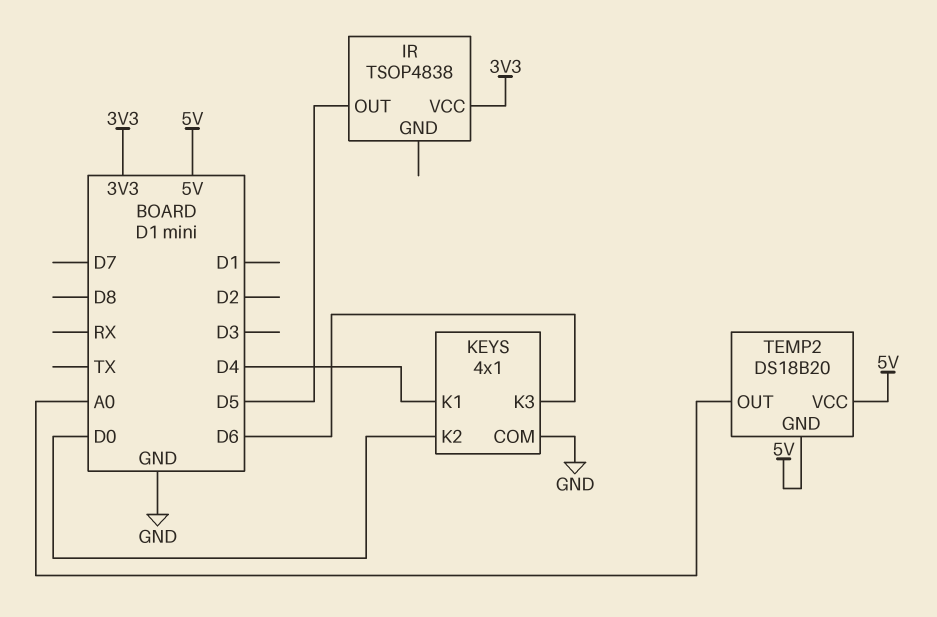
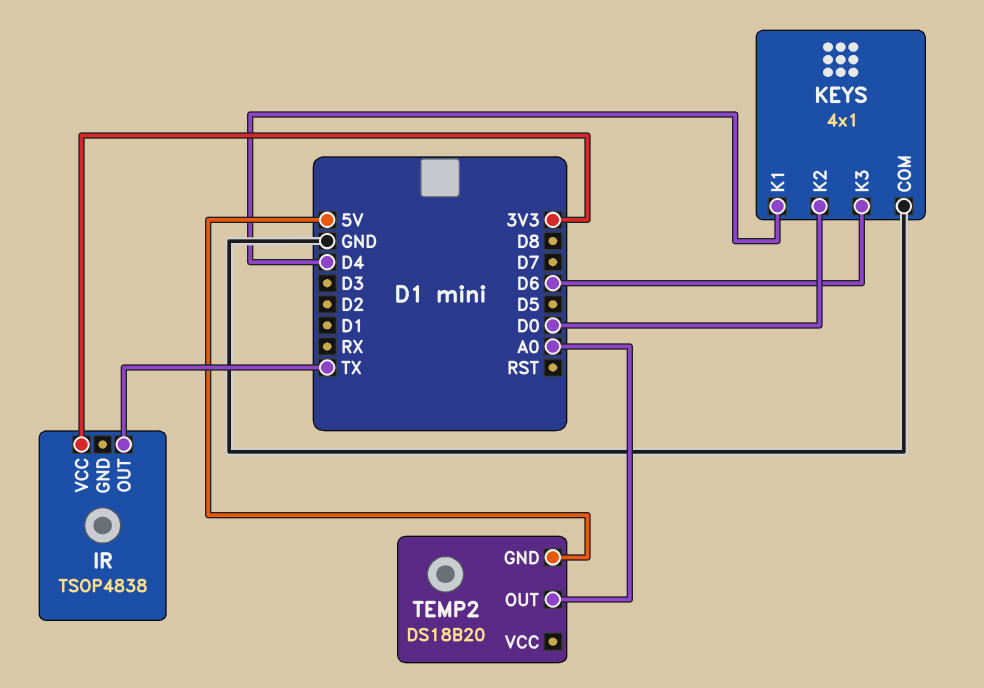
IR pin OUT: D5 -> TX
TEMP2 pin VCC: 5V -> none

